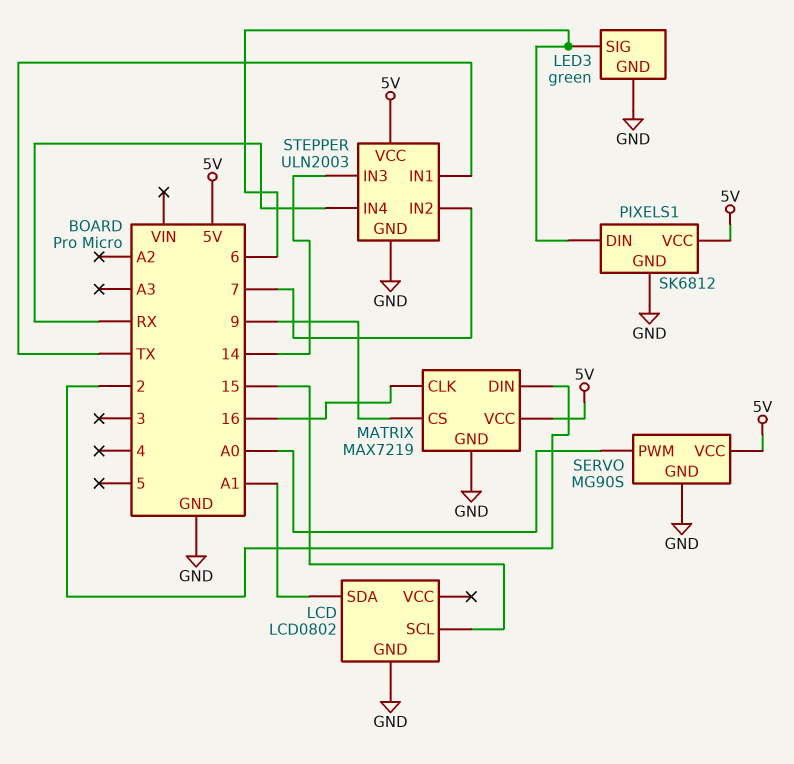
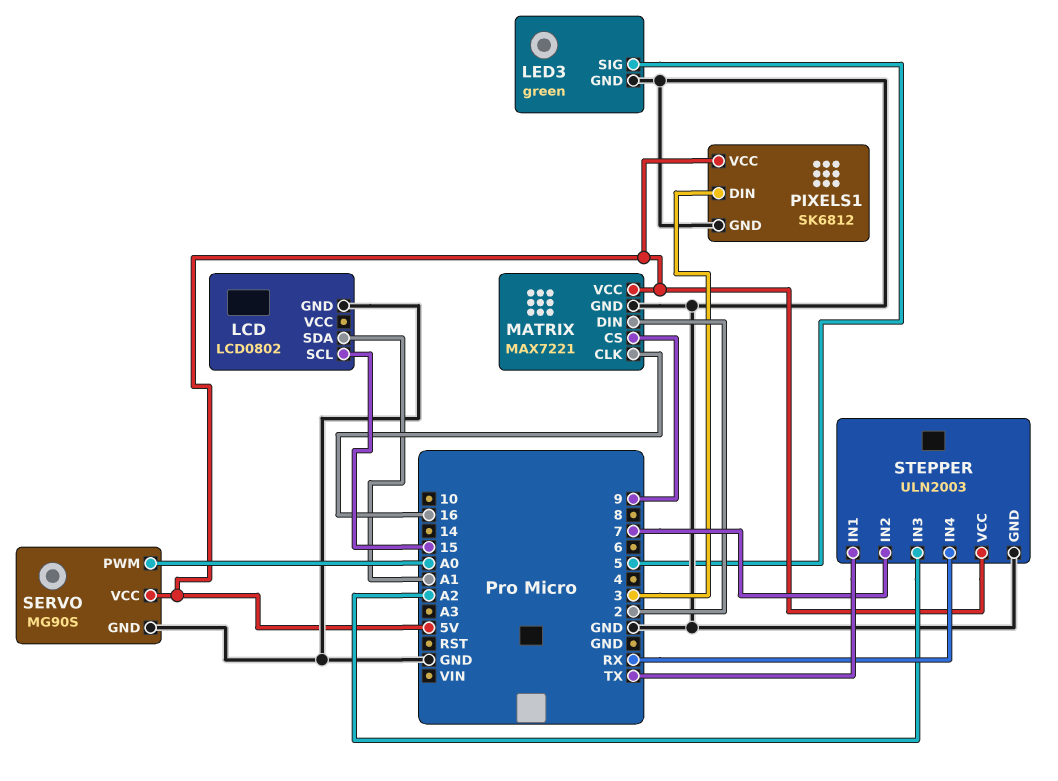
LED3 pin SIG: 6 -> 5
MATRIX: MAX7219 -> MAX7221
PIXELS1 pin DIN: 6 -> 3
STEPPER pin IN3: 14 -> A2

